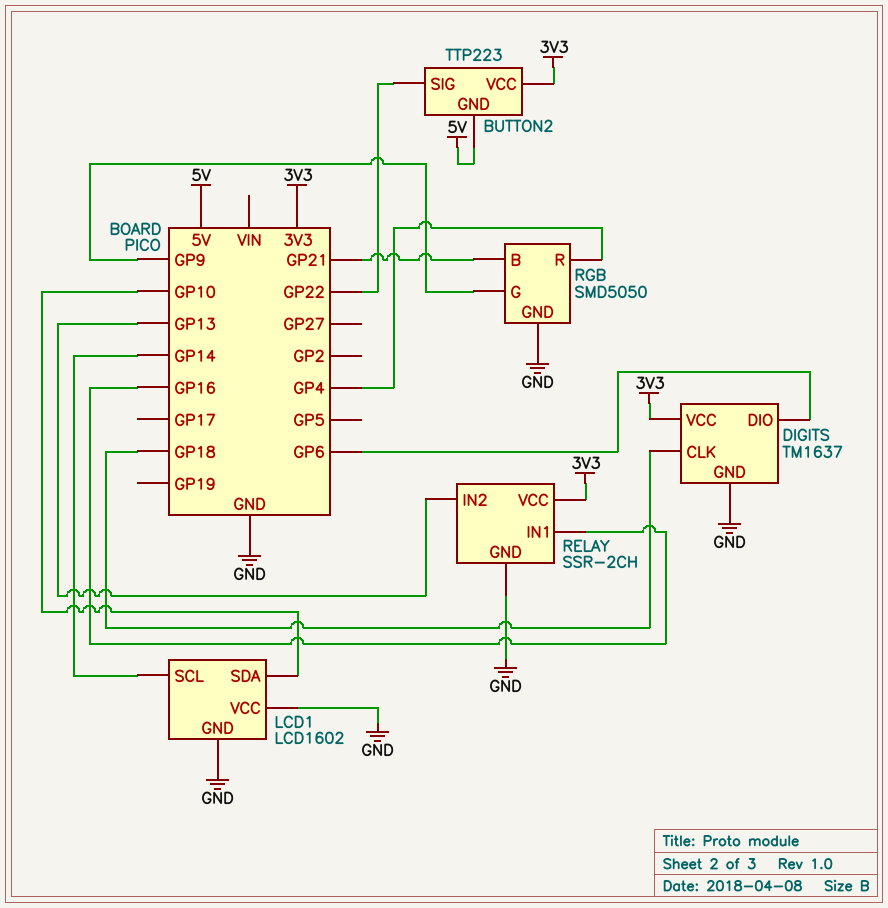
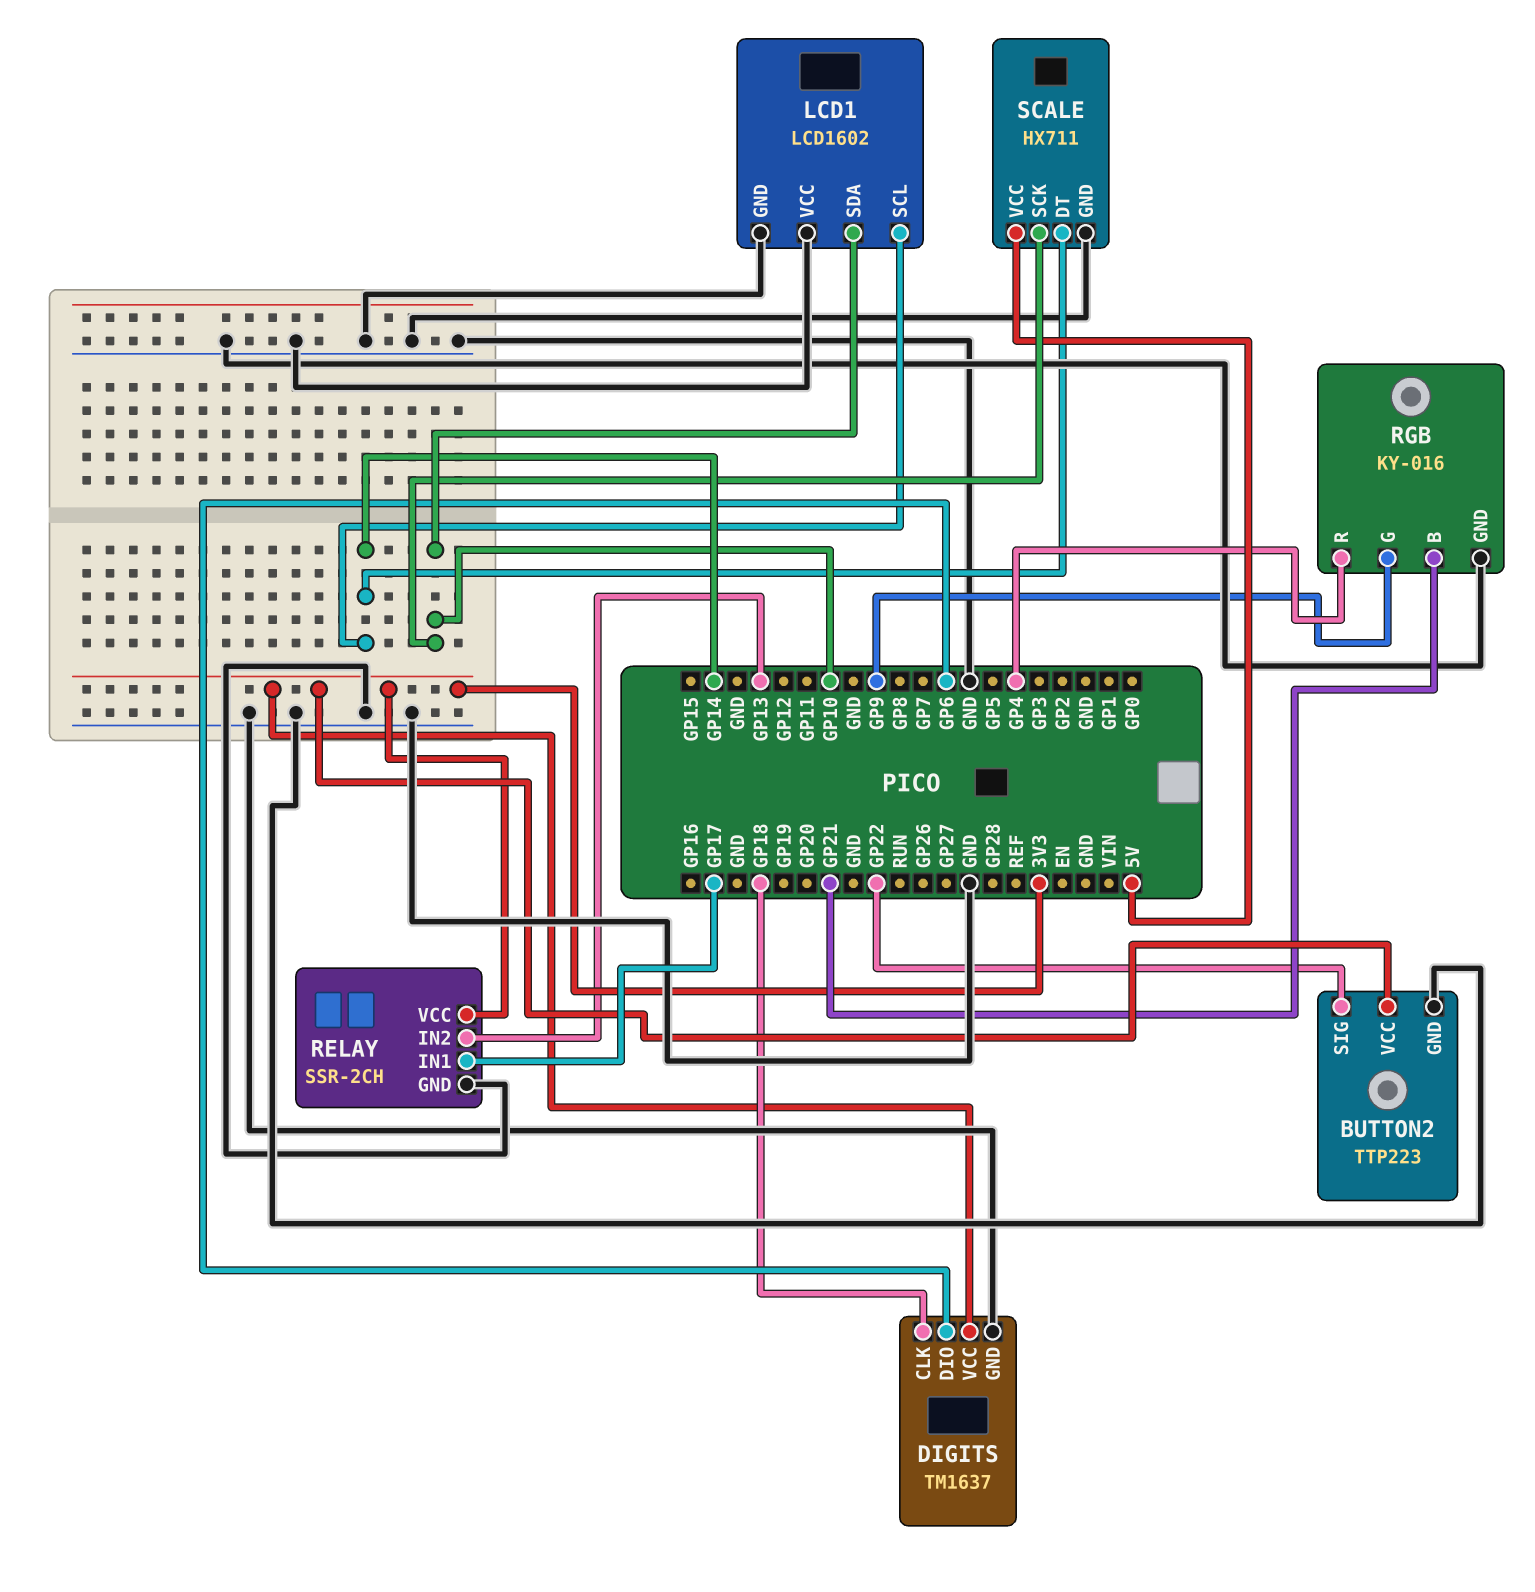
BUTTON2 pin GND: 5V -> GND
RELAY pin IN1: GP16 -> GP17
RGB: SMD5050 -> KY-016
SCALE: none -> HX711
SCALE pin DT: none -> GP14
SCALE pin GND: none -> GND
SCALE pin SCK: none -> GP10
SCALE pin VCC: none -> 5V

